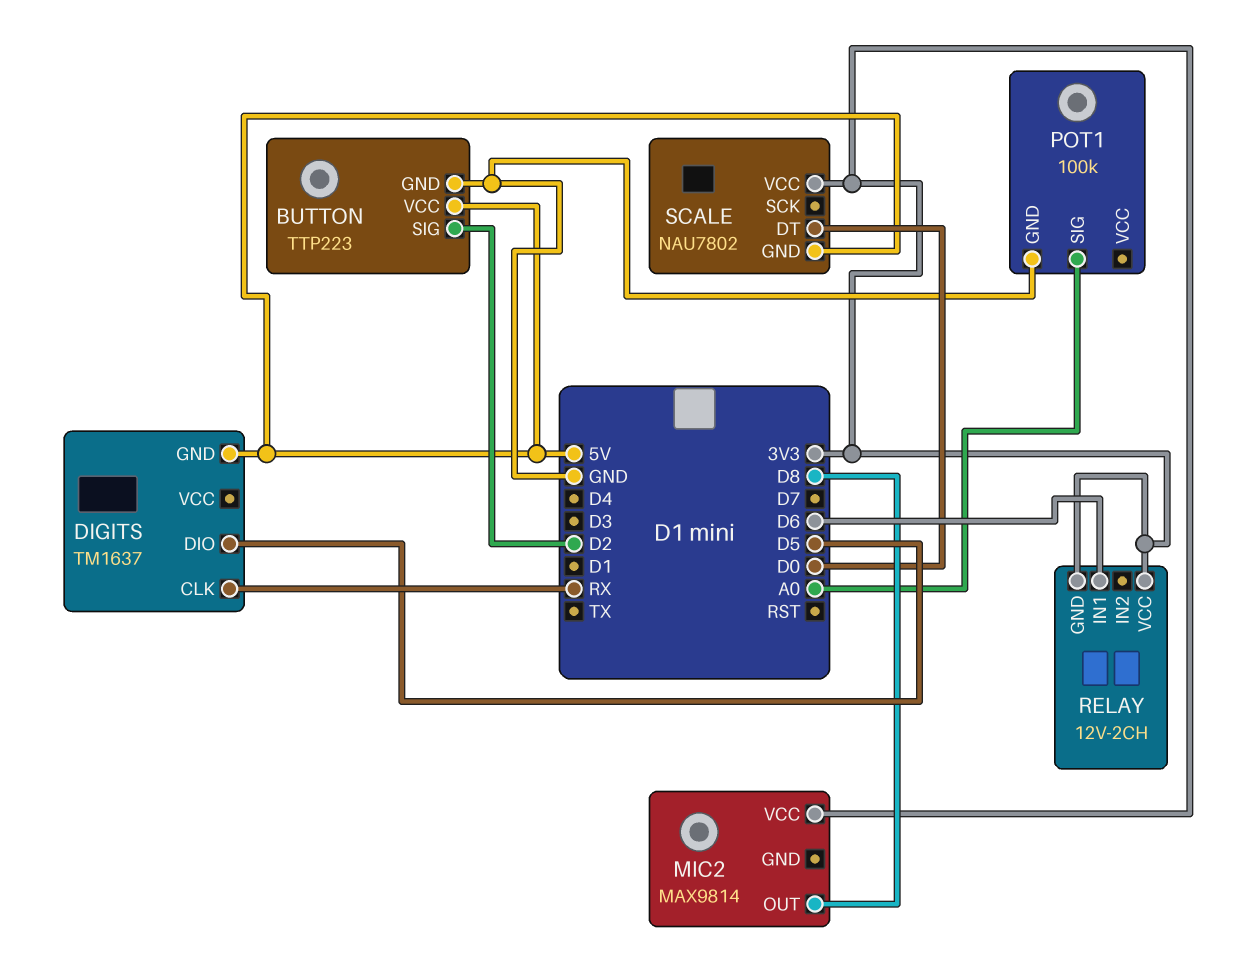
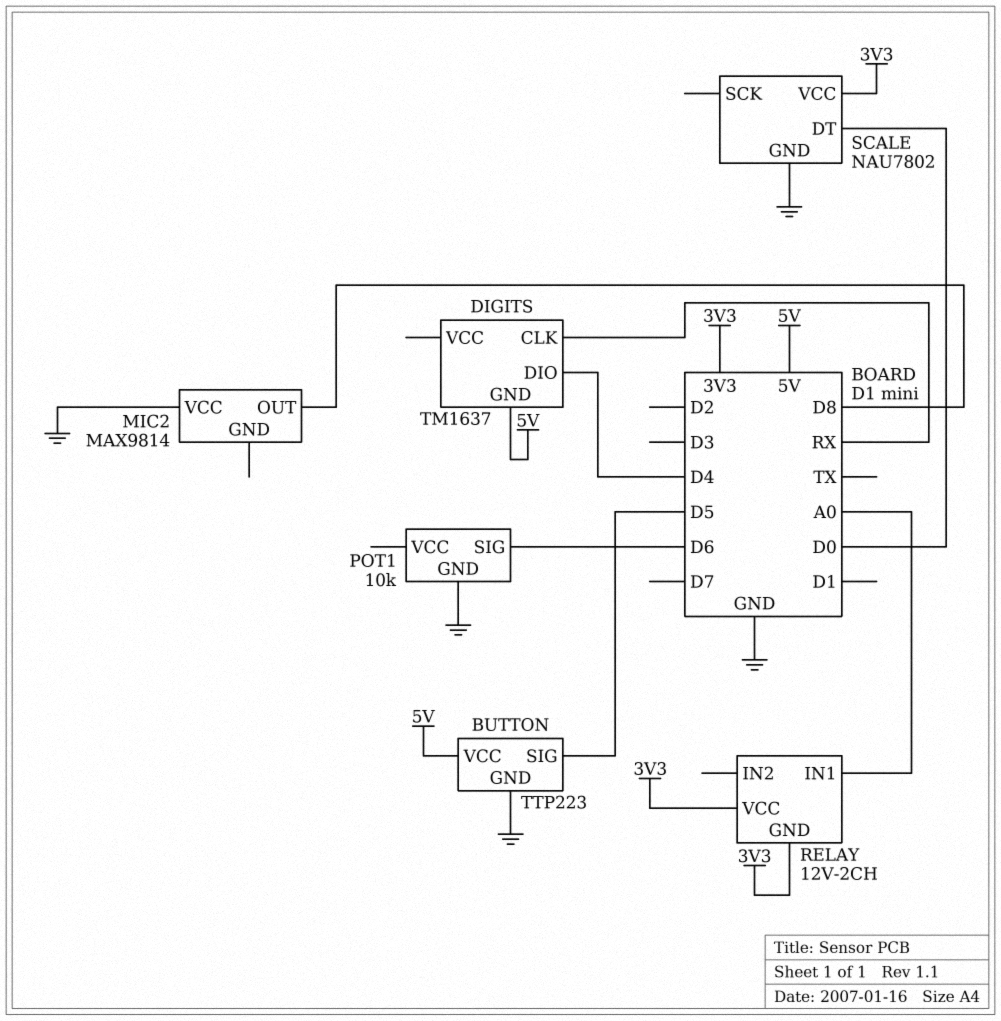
BUTTON pin SIG: D2 -> D5
DIGITS pin DIO: D5 -> D4
MIC2 pin VCC: 3V3 -> GND
POT1: 100k -> 10k
POT1 pin SIG: A0 -> D6
RELAY pin IN1: D6 -> A0
SCALE pin GND: 5V -> GND

